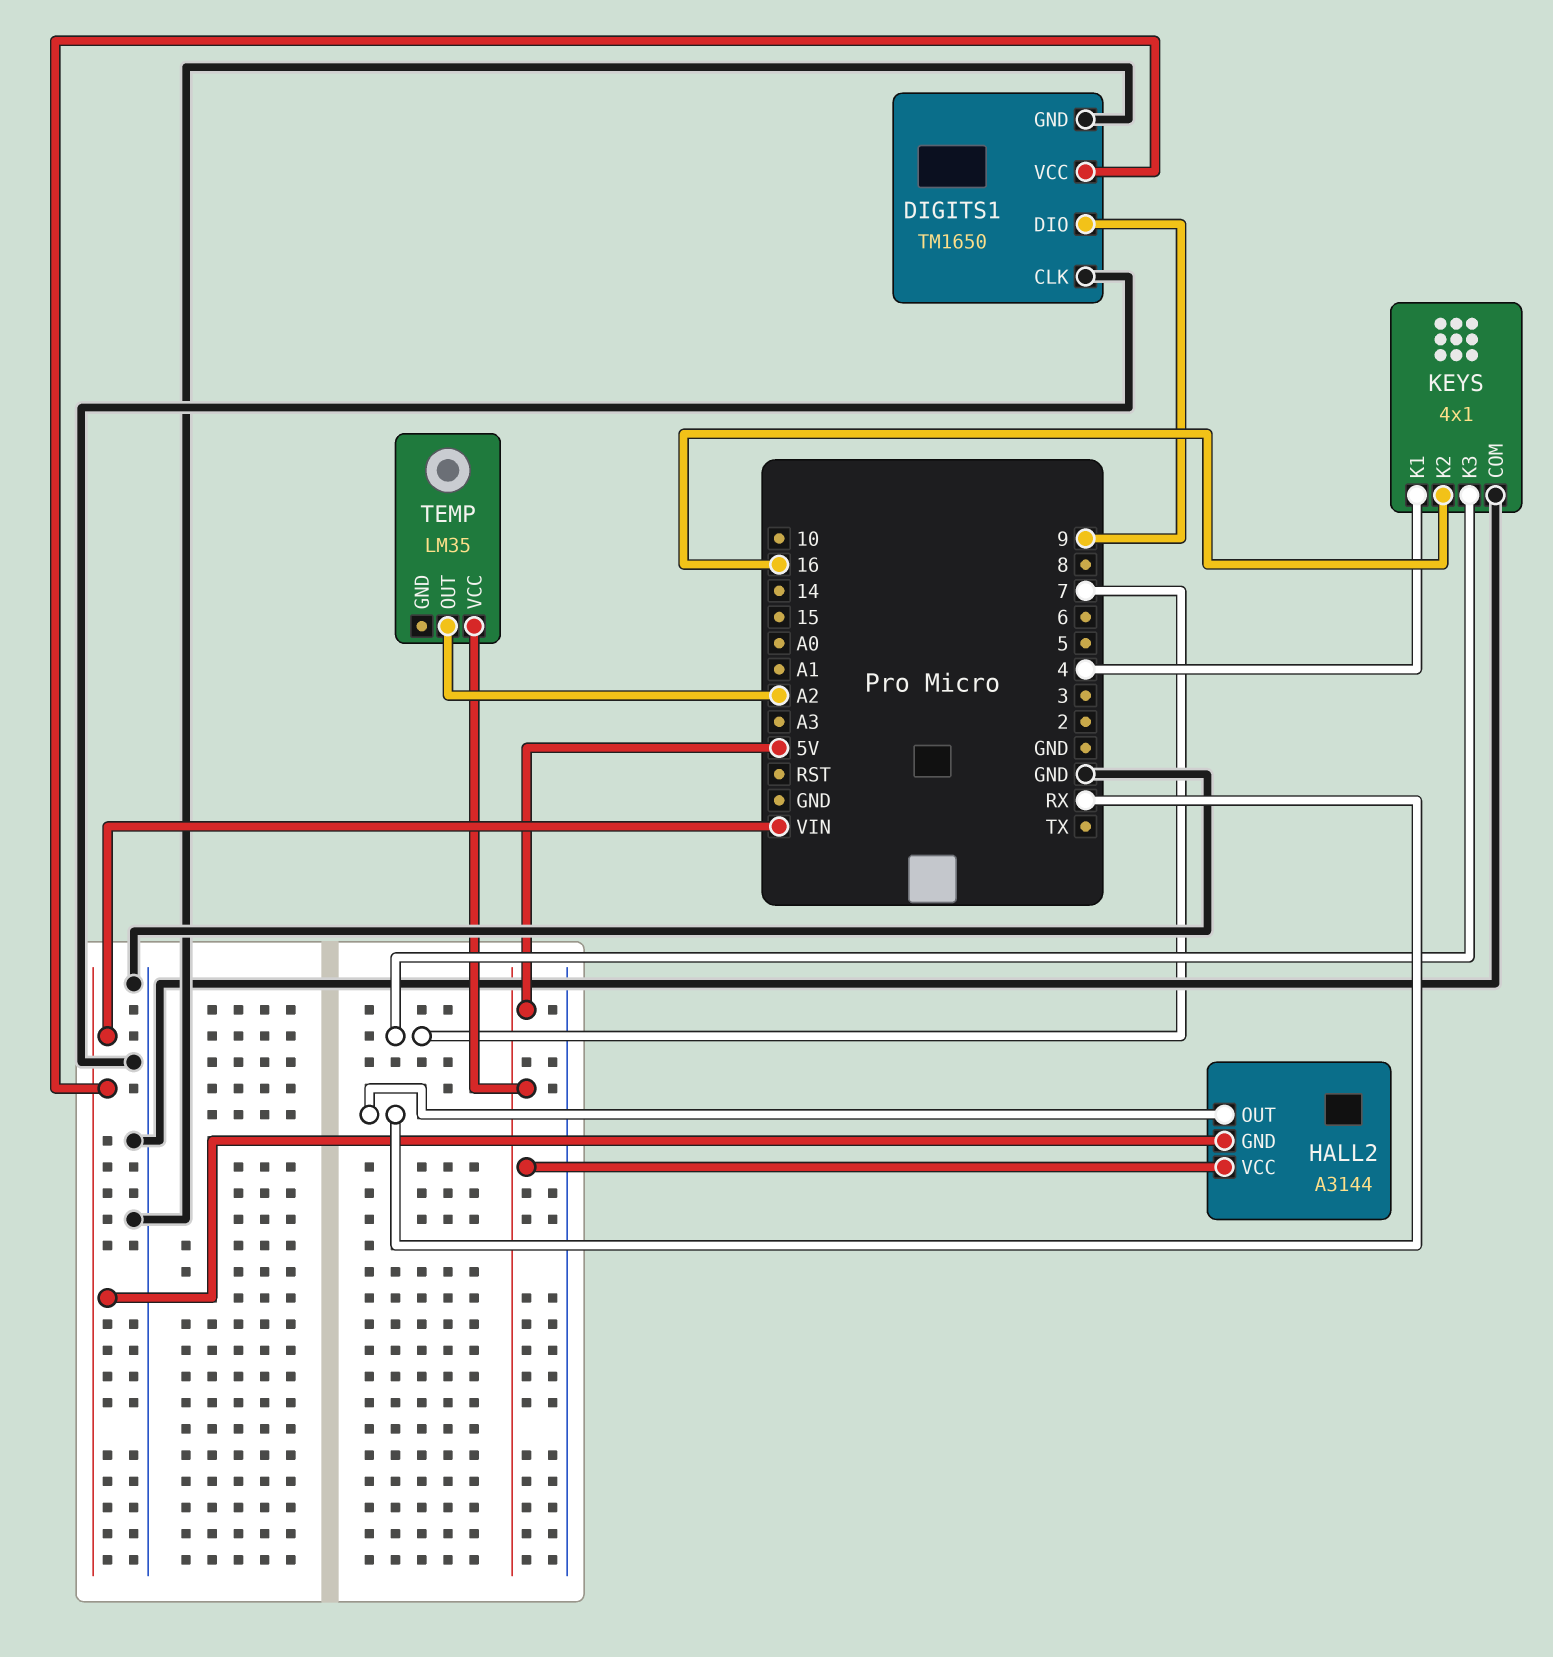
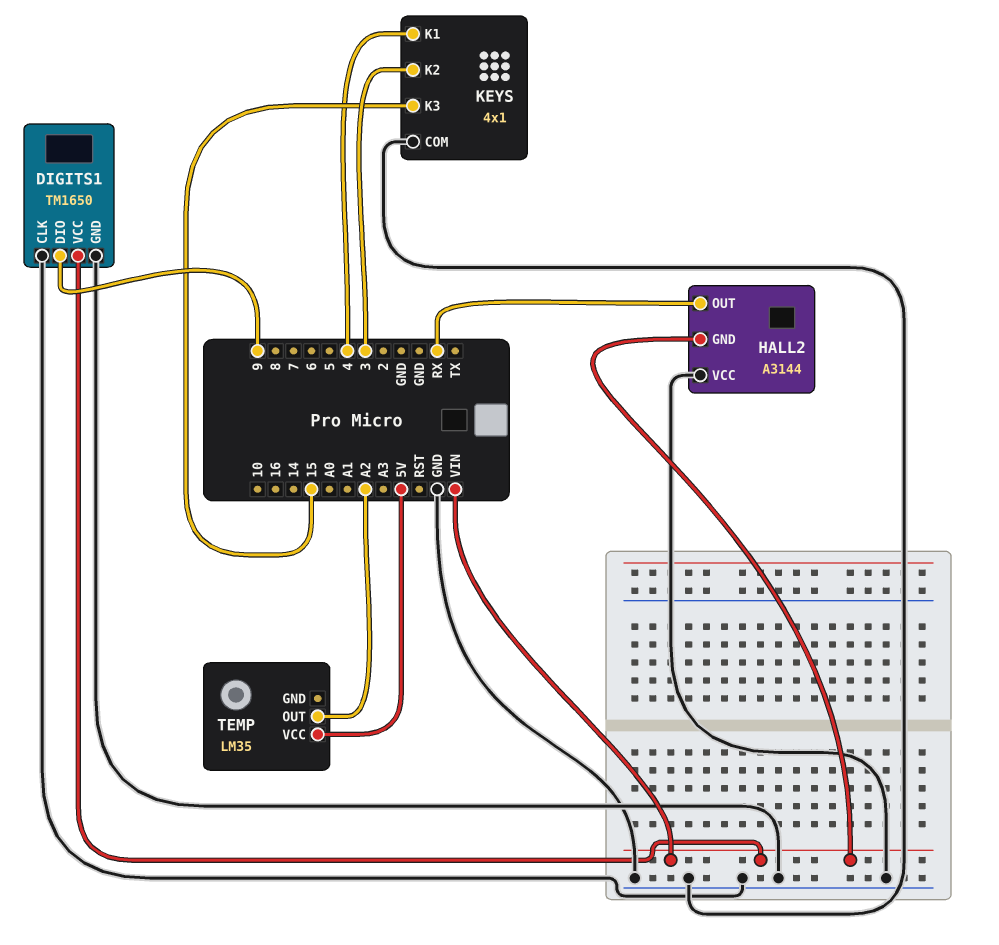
HALL2 pin VCC: 5V -> GND
KEYS pin K2: 16 -> 3
KEYS pin K3: 7 -> 15

